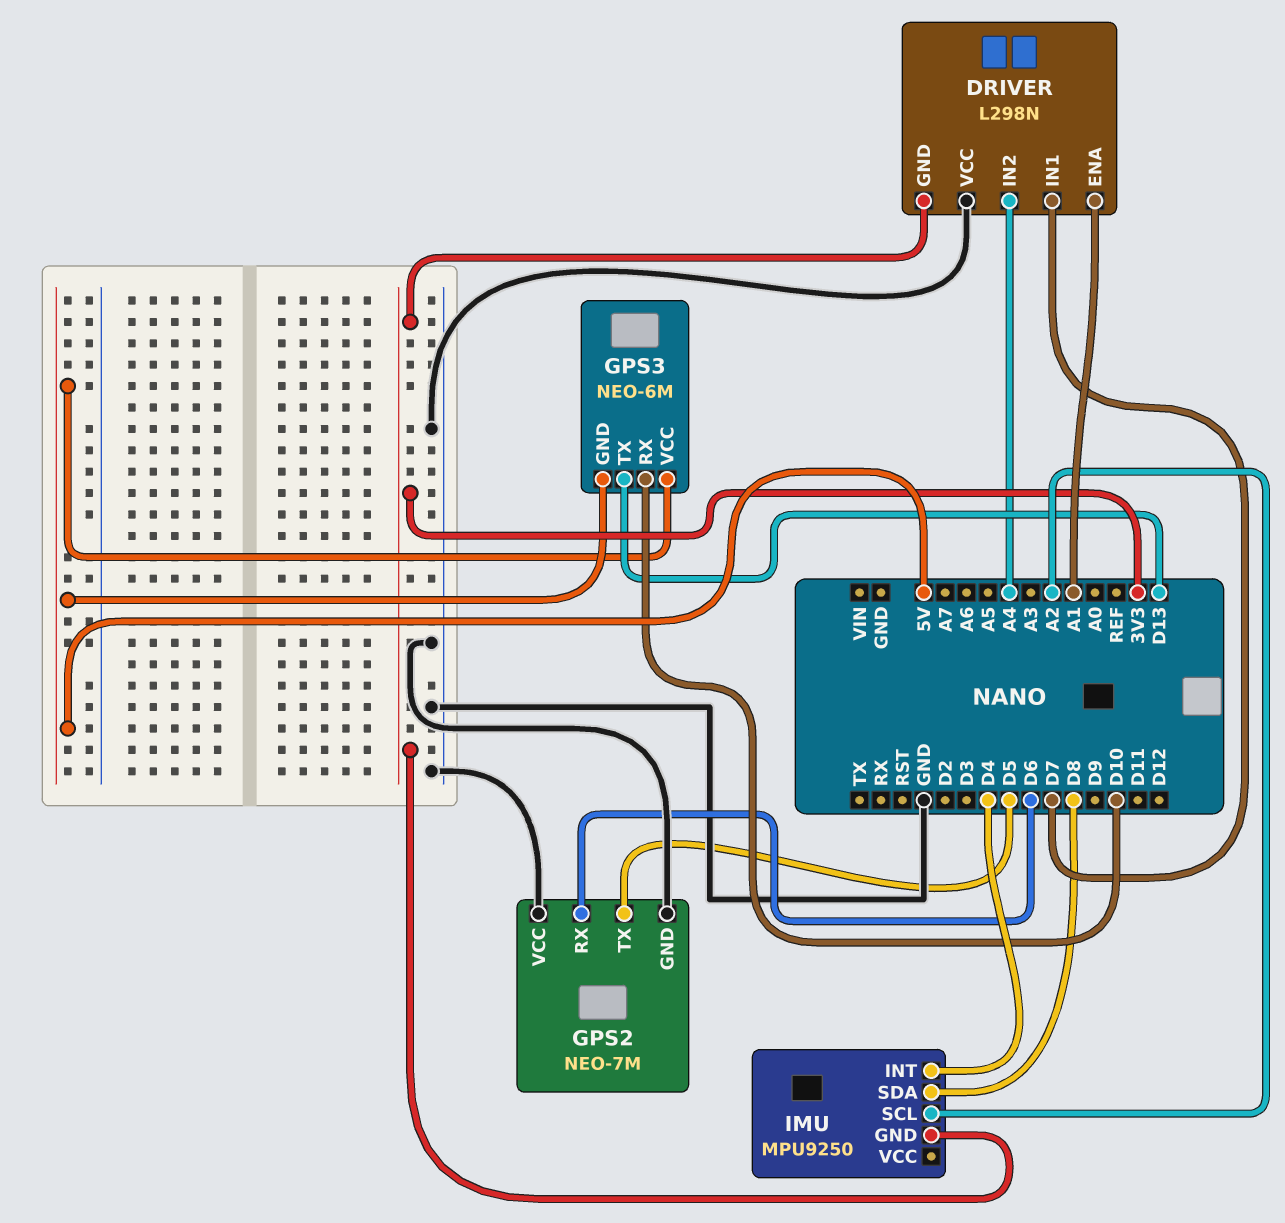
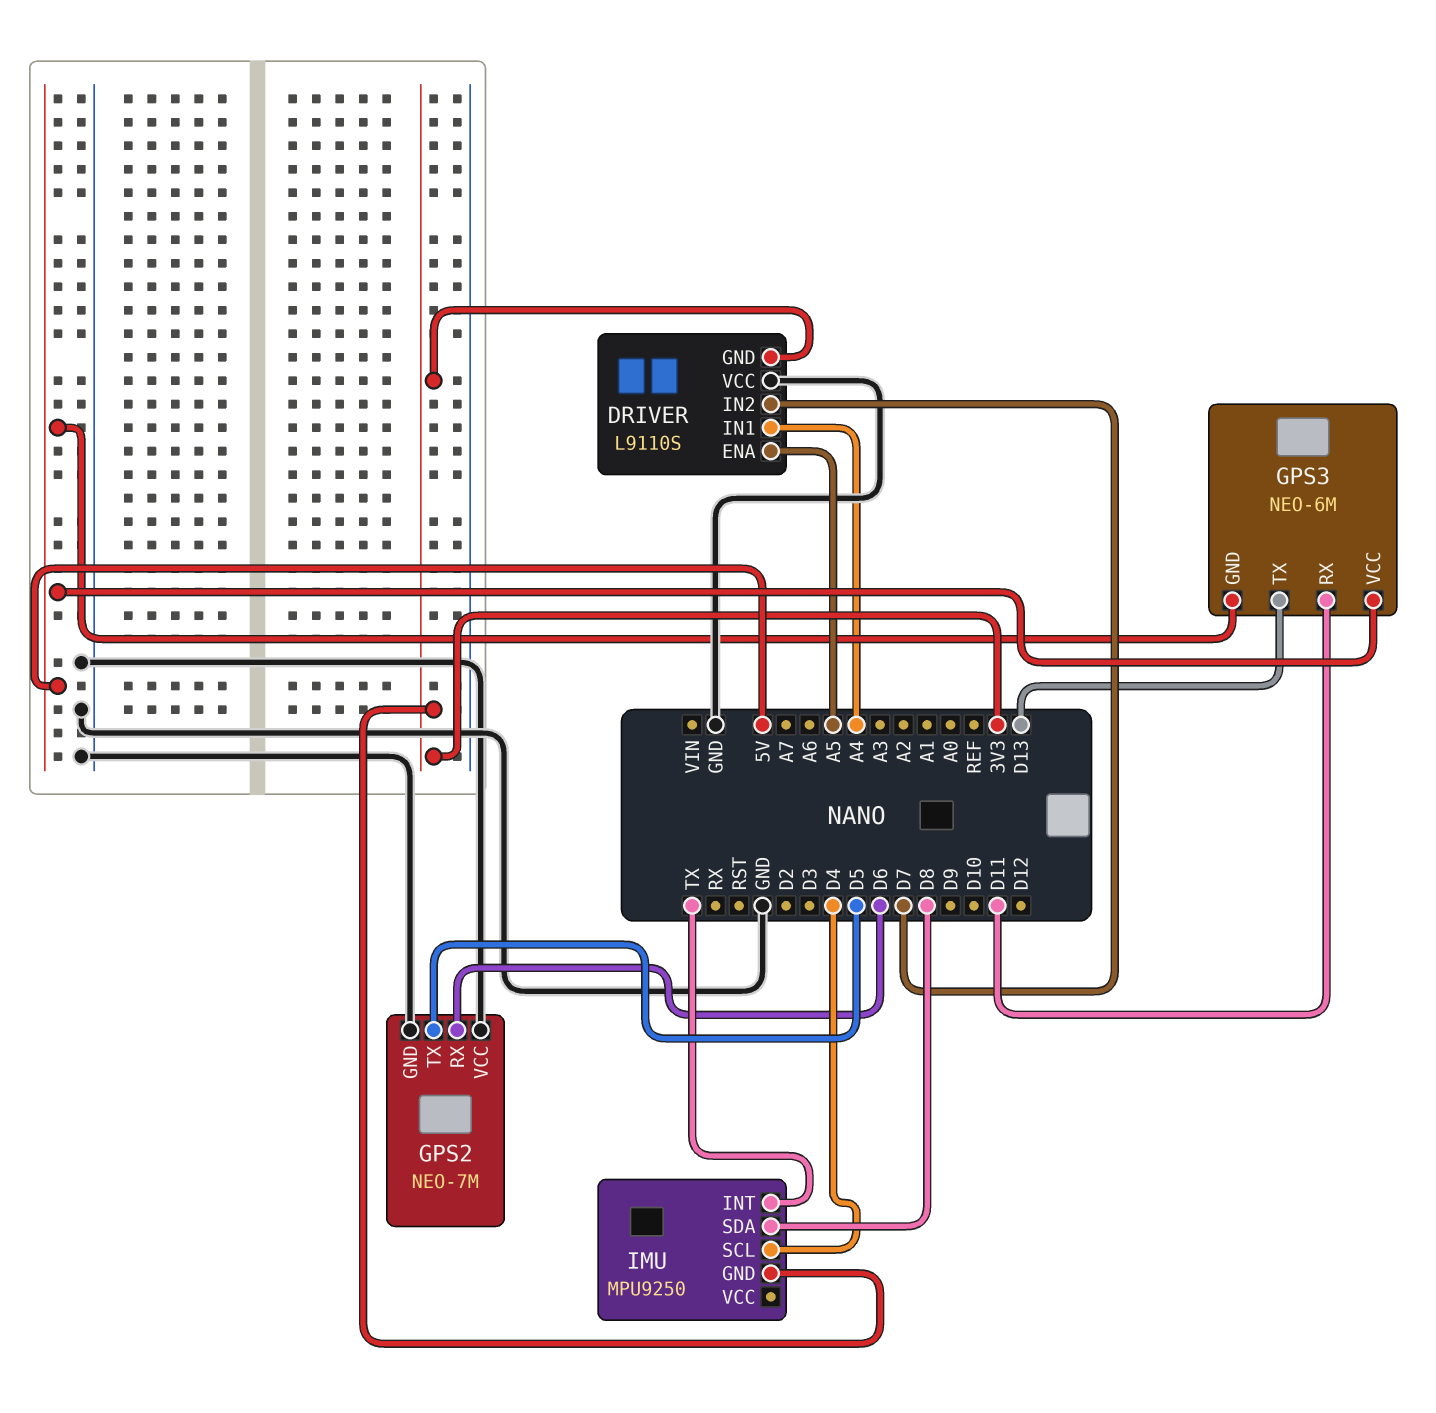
DRIVER: L298N -> L9110S
DRIVER pin ENA: A1 -> A5
DRIVER pin IN1: D7 -> A4
DRIVER pin IN2: A4 -> D7
GPS3 pin RX: D10 -> D11
IMU pin INT: D4 -> TX
IMU pin SCL: A2 -> D4

